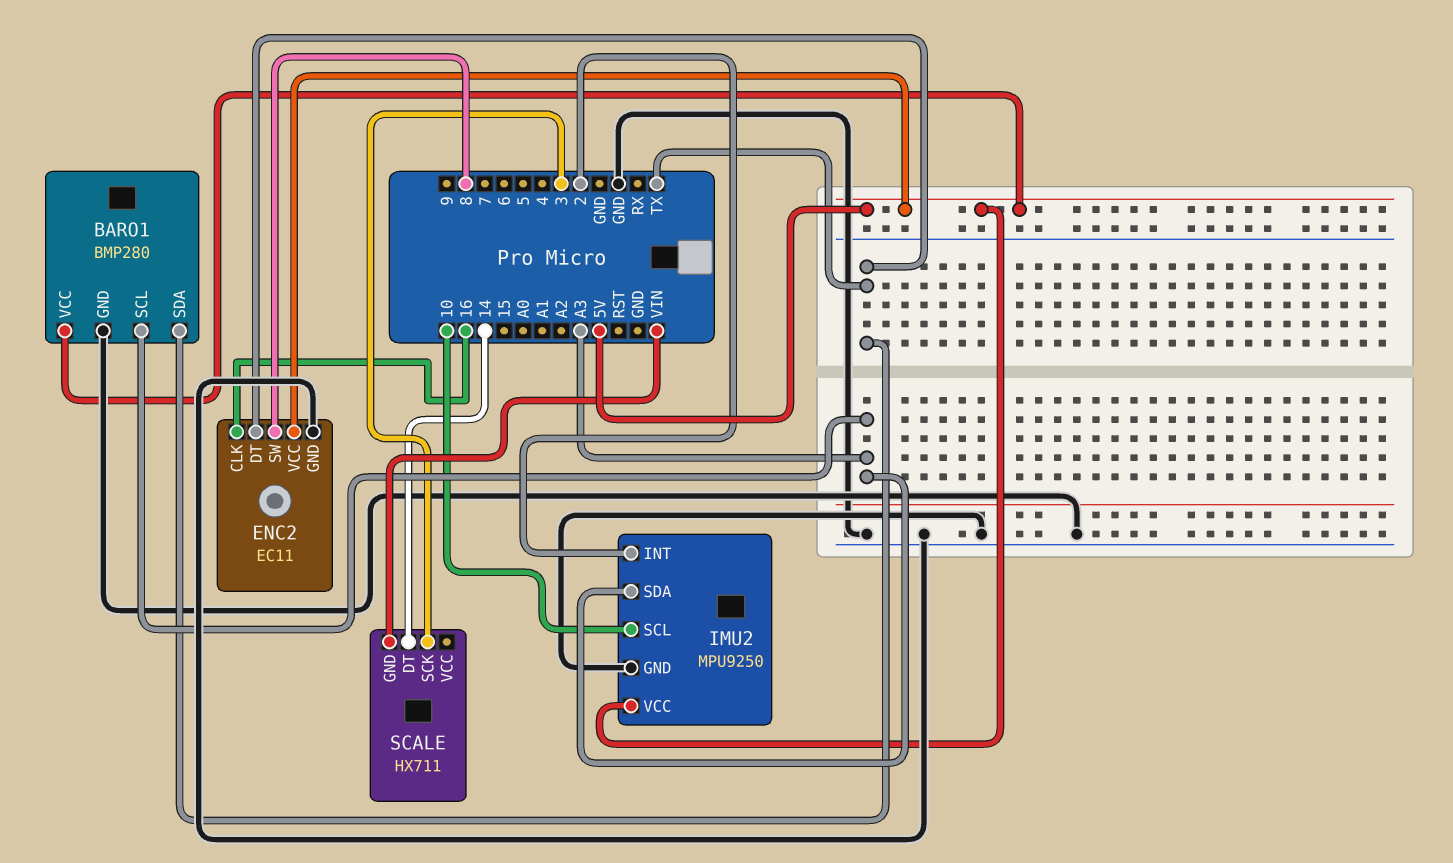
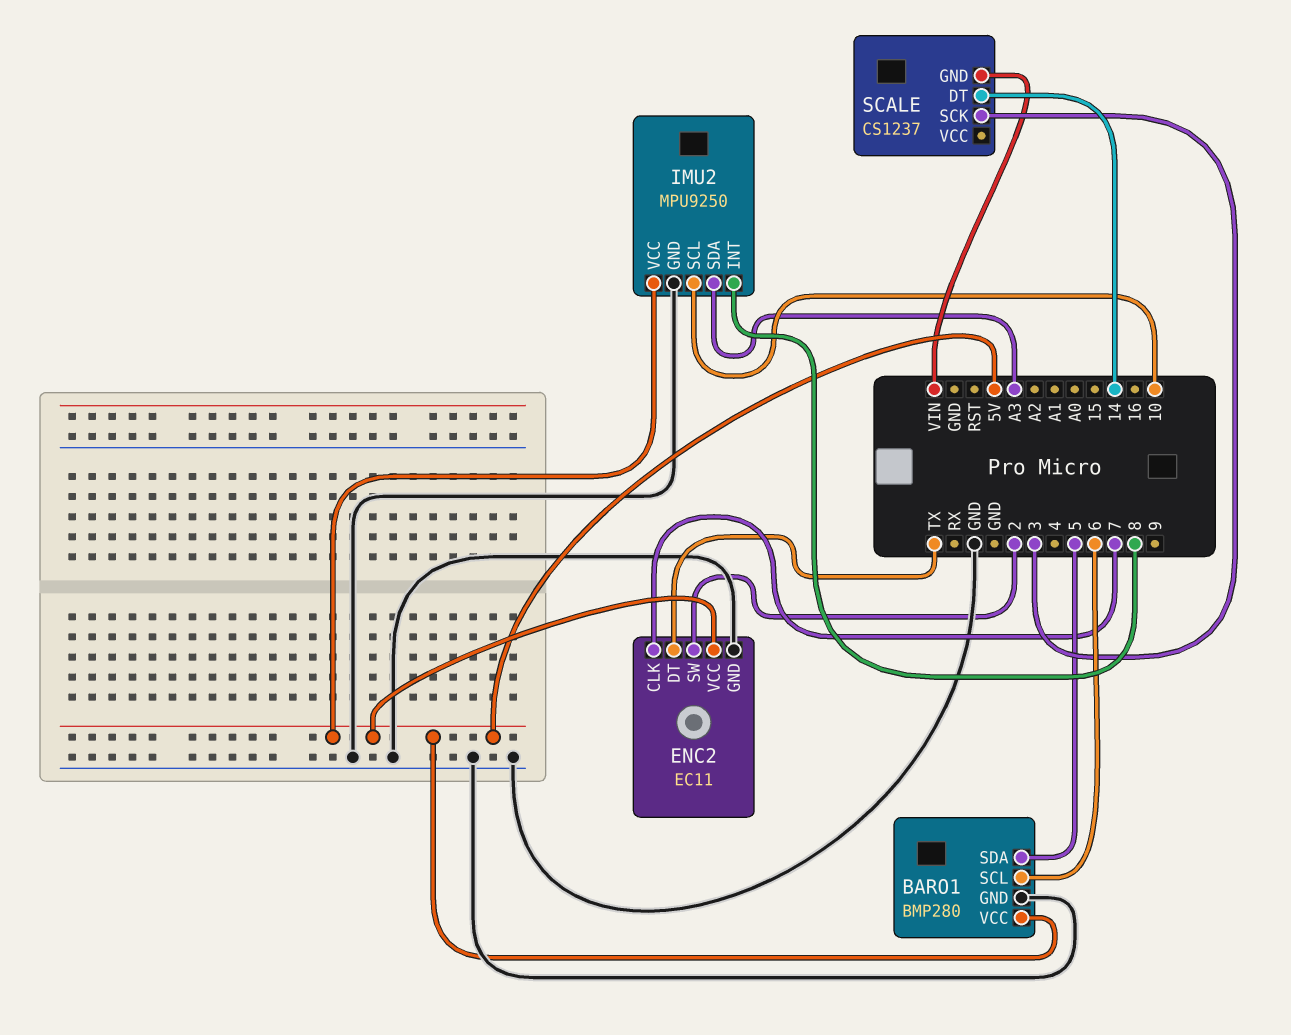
BARO1 pin SCL: A3 -> 6
BARO1 pin SDA: TX -> 5
ENC2 pin CLK: 16 -> 7
ENC2 pin SW: 8 -> 2
IMU2 pin INT: 2 -> 8
SCALE: HX711 -> CS1237

